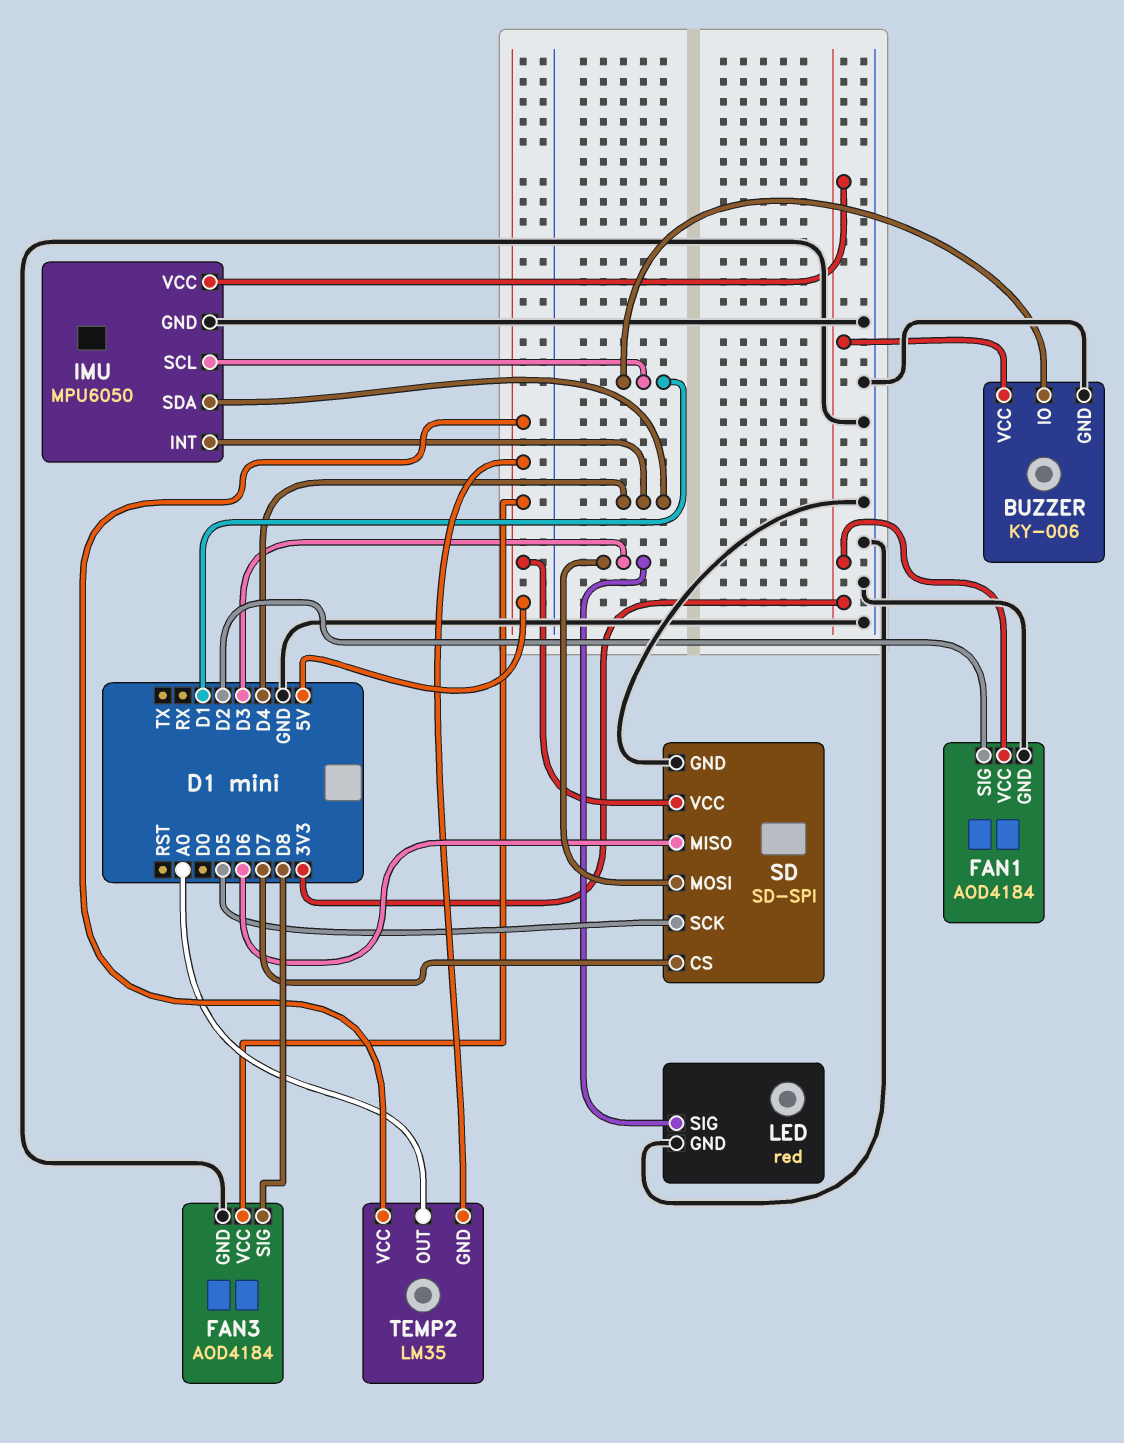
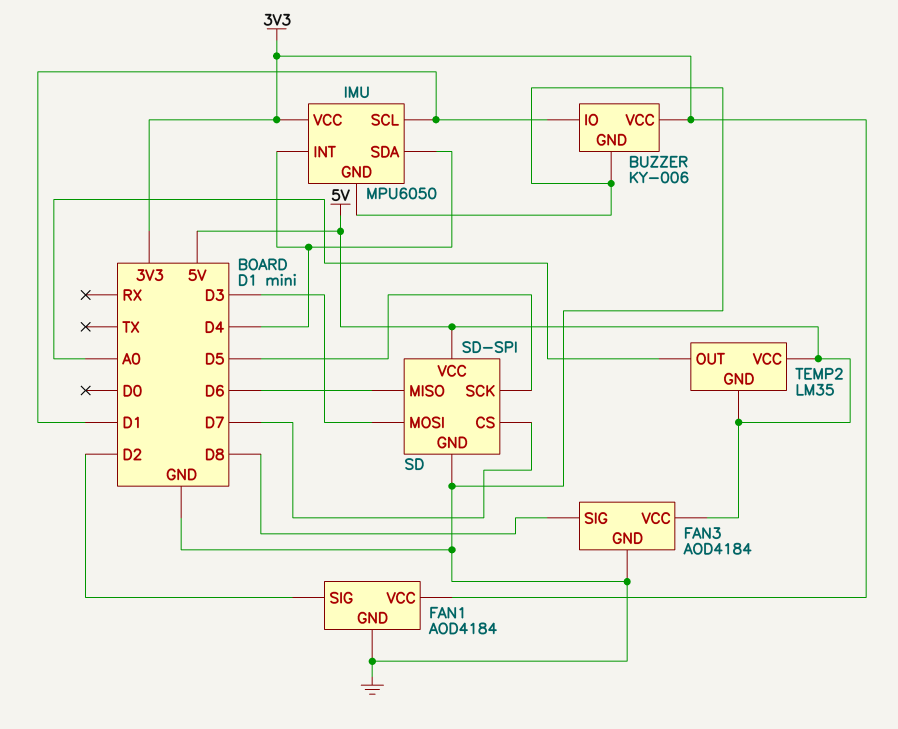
LED: red -> none
LED pin GND: GND -> none
LED pin SIG: D3 -> none

